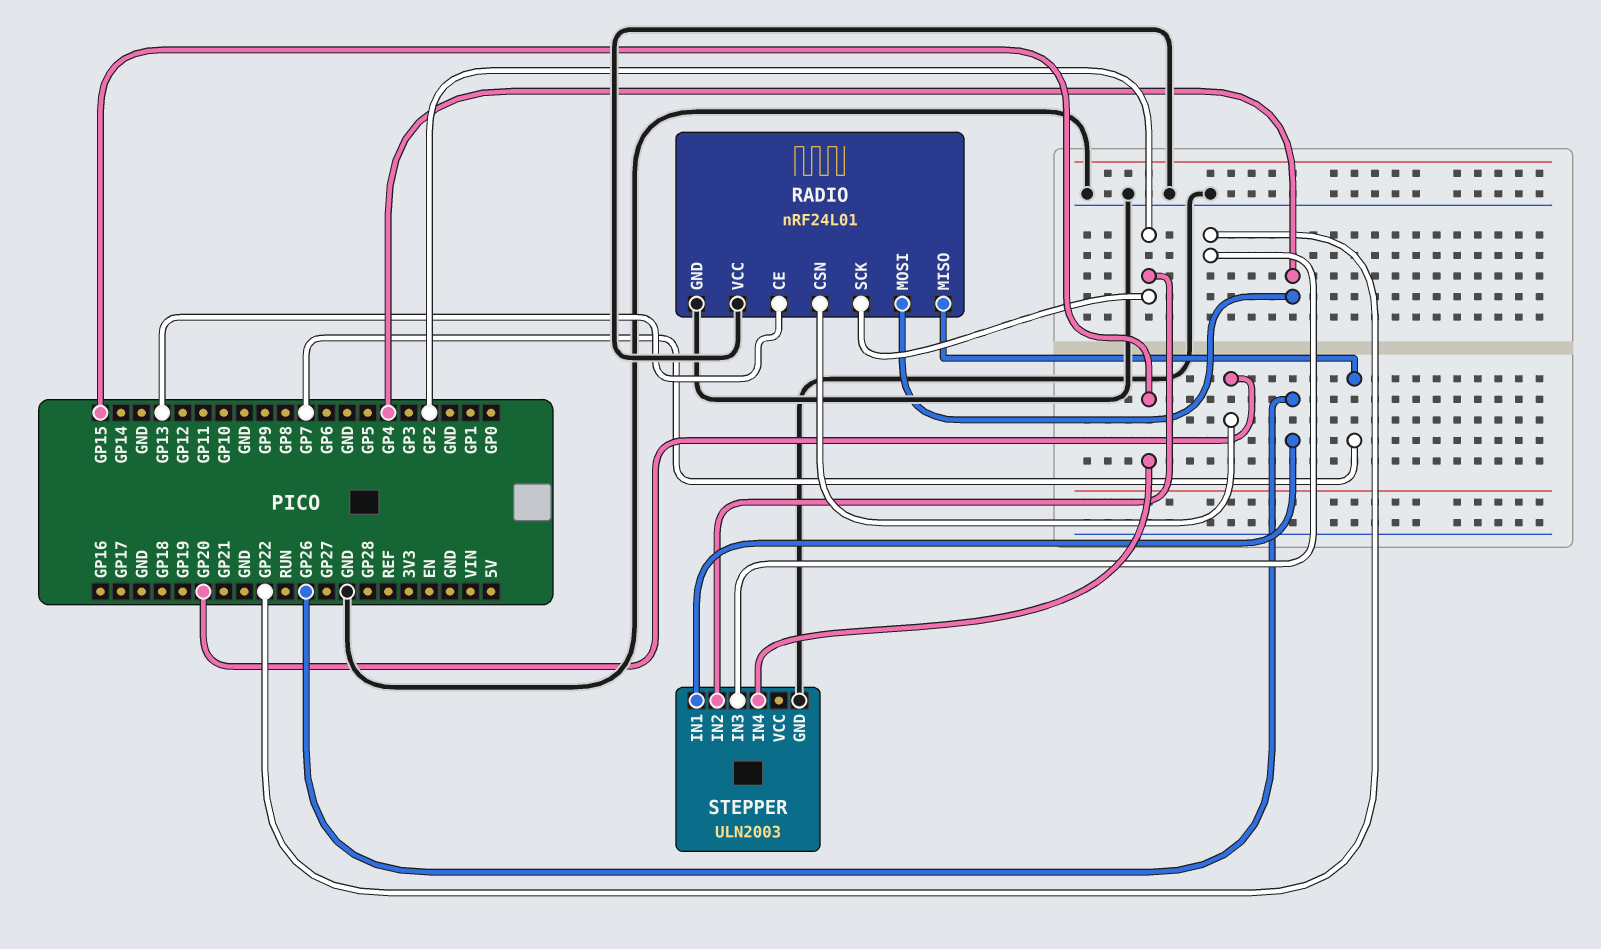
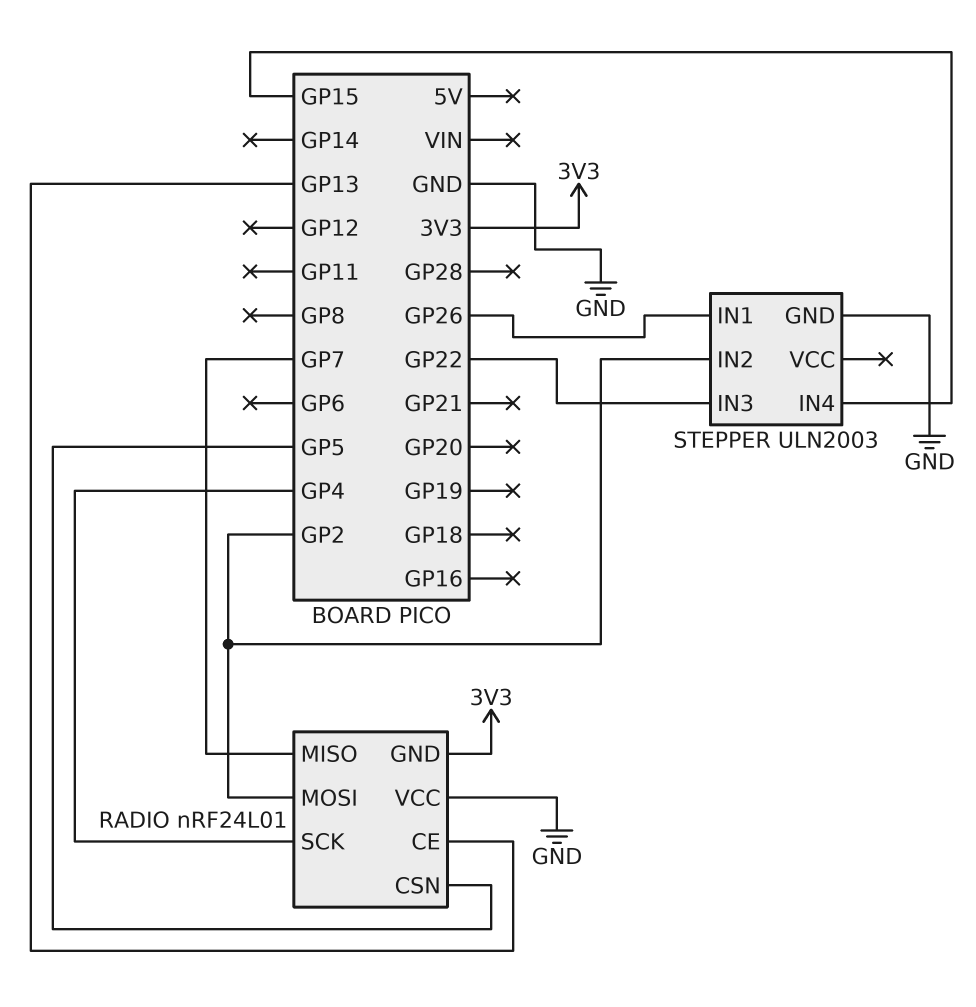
RADIO pin CSN: GP20 -> GP5
RADIO pin GND: GND -> 3V3
RADIO pin MOSI: GP4 -> GP2
RADIO pin SCK: GP2 -> GP4

